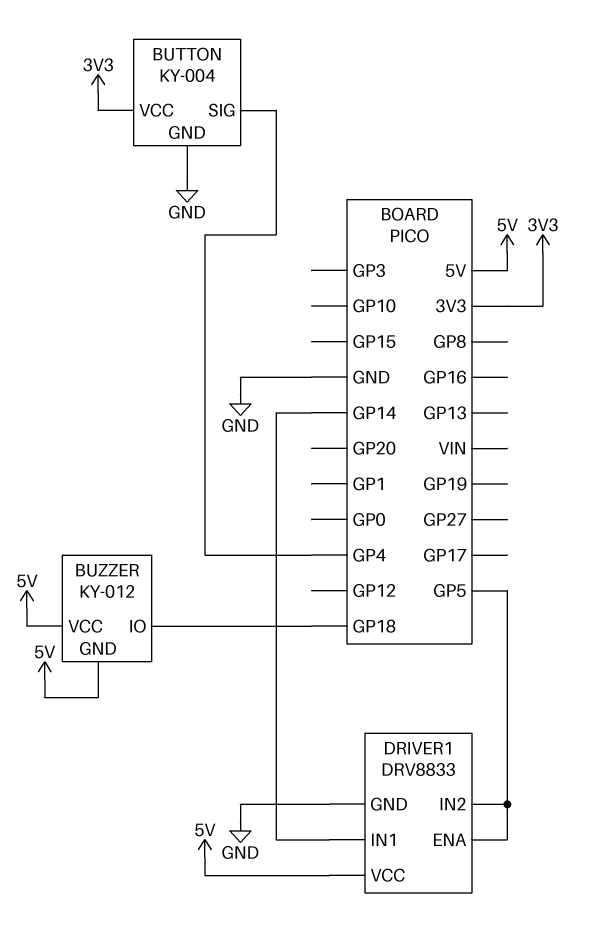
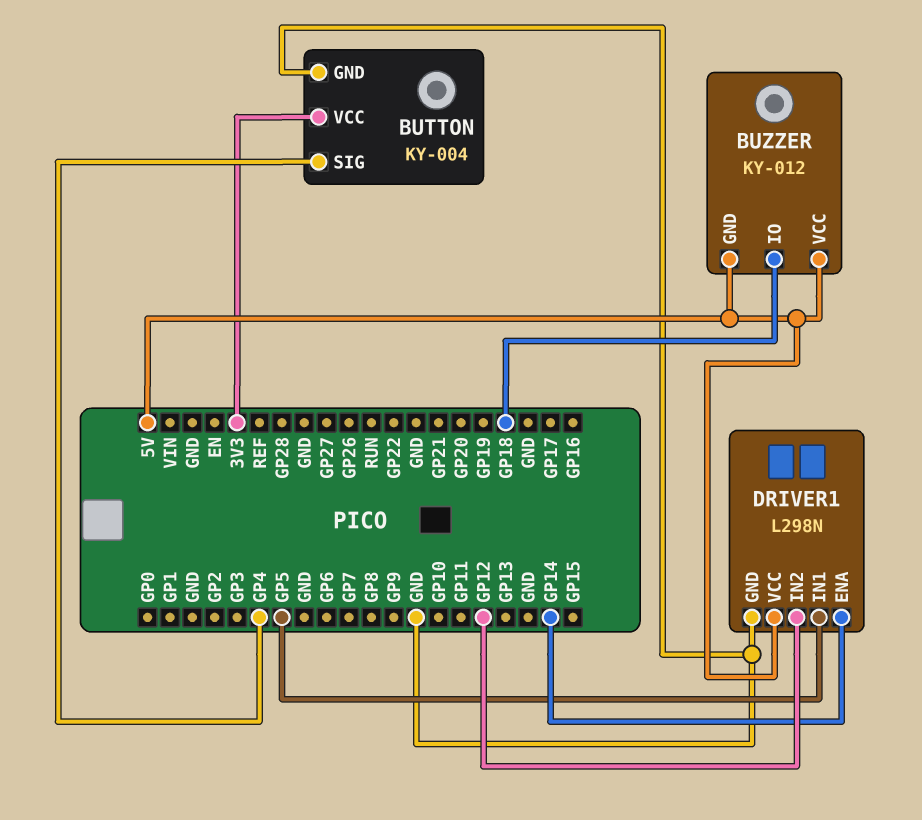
DRIVER1: DRV8833 -> L298N
DRIVER1 pin ENA: GP5 -> GP14
DRIVER1 pin IN1: GP14 -> GP5
DRIVER1 pin IN2: GP5 -> GP12

